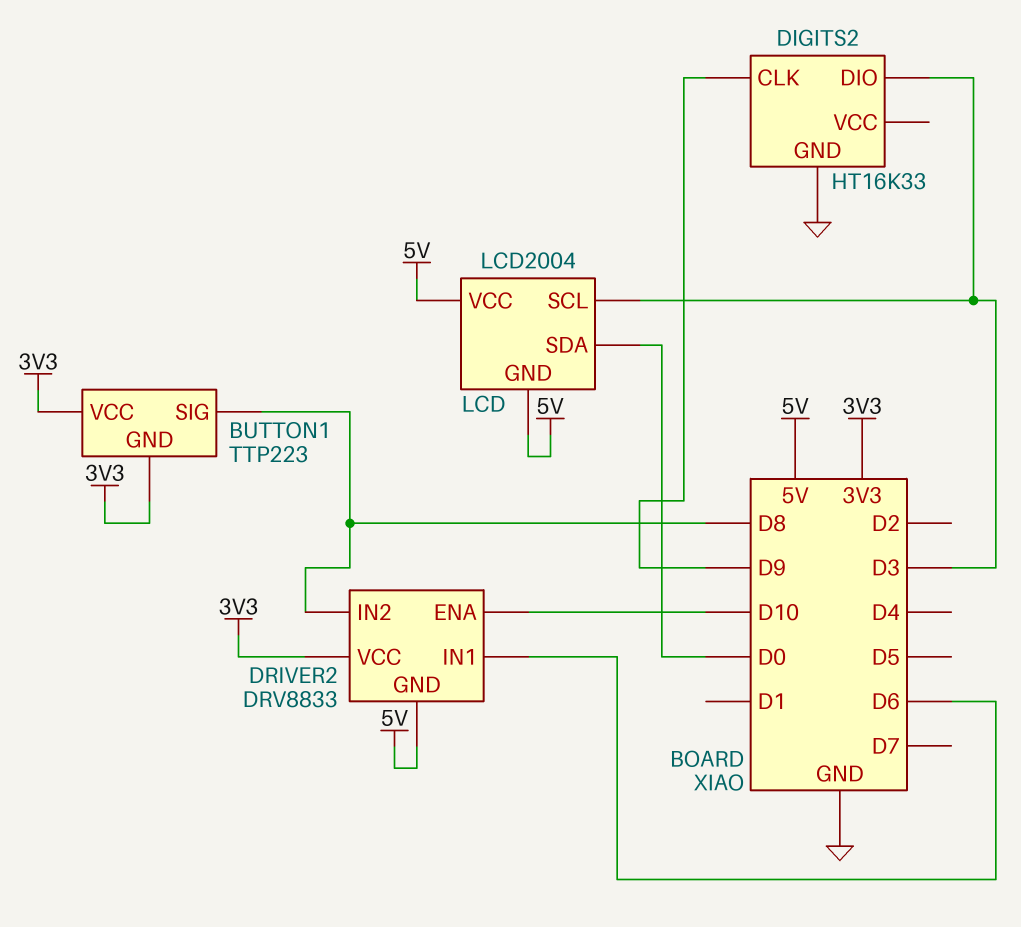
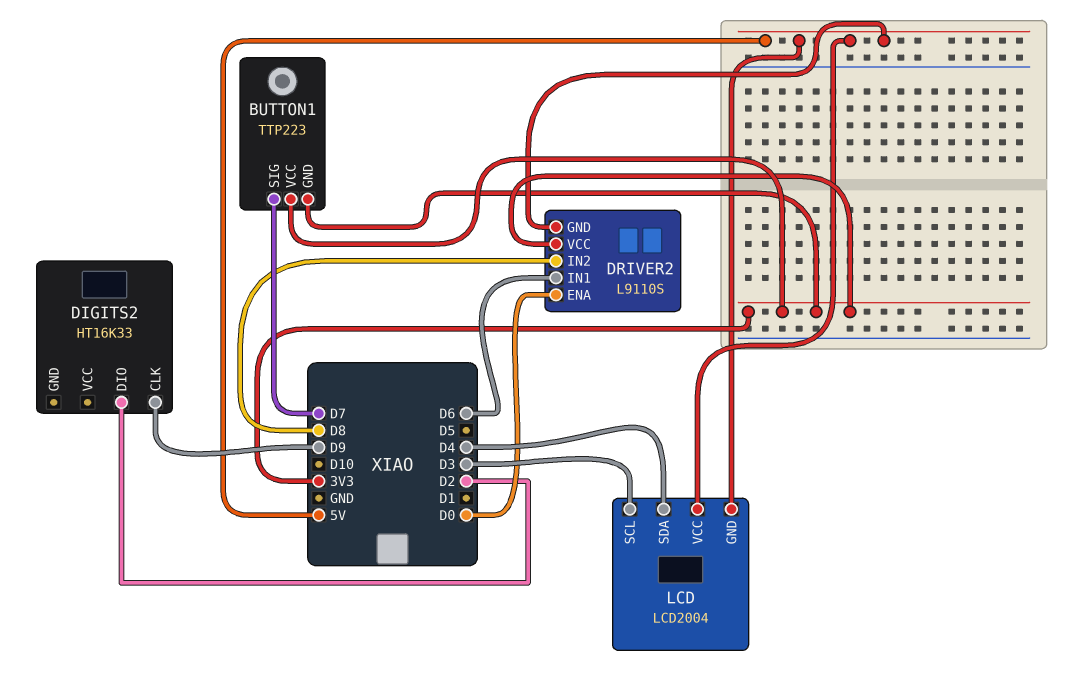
BUTTON1 pin SIG: D8 -> D7
DIGITS2 pin DIO: D3 -> D2
DIGITS2 pin GND: GND -> none
DRIVER2: DRV8833 -> L9110S
DRIVER2 pin ENA: D10 -> D0
LCD pin SDA: D0 -> D4

